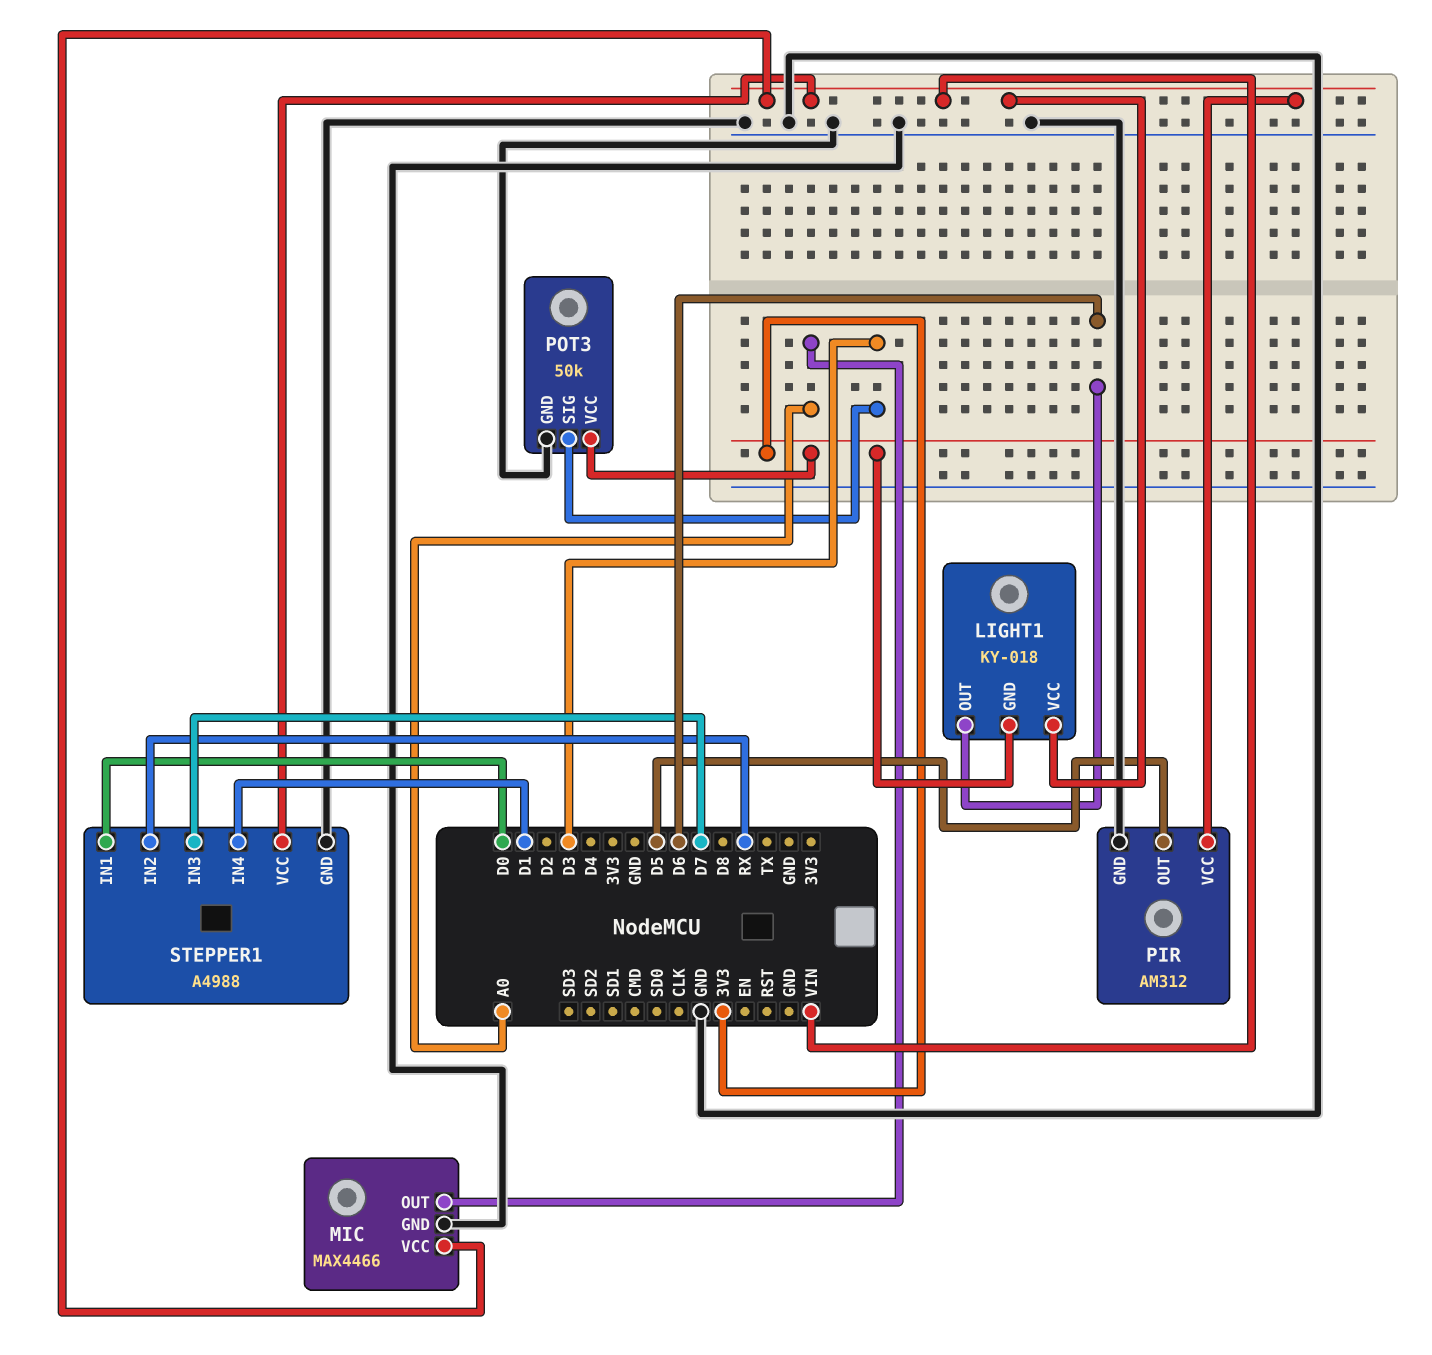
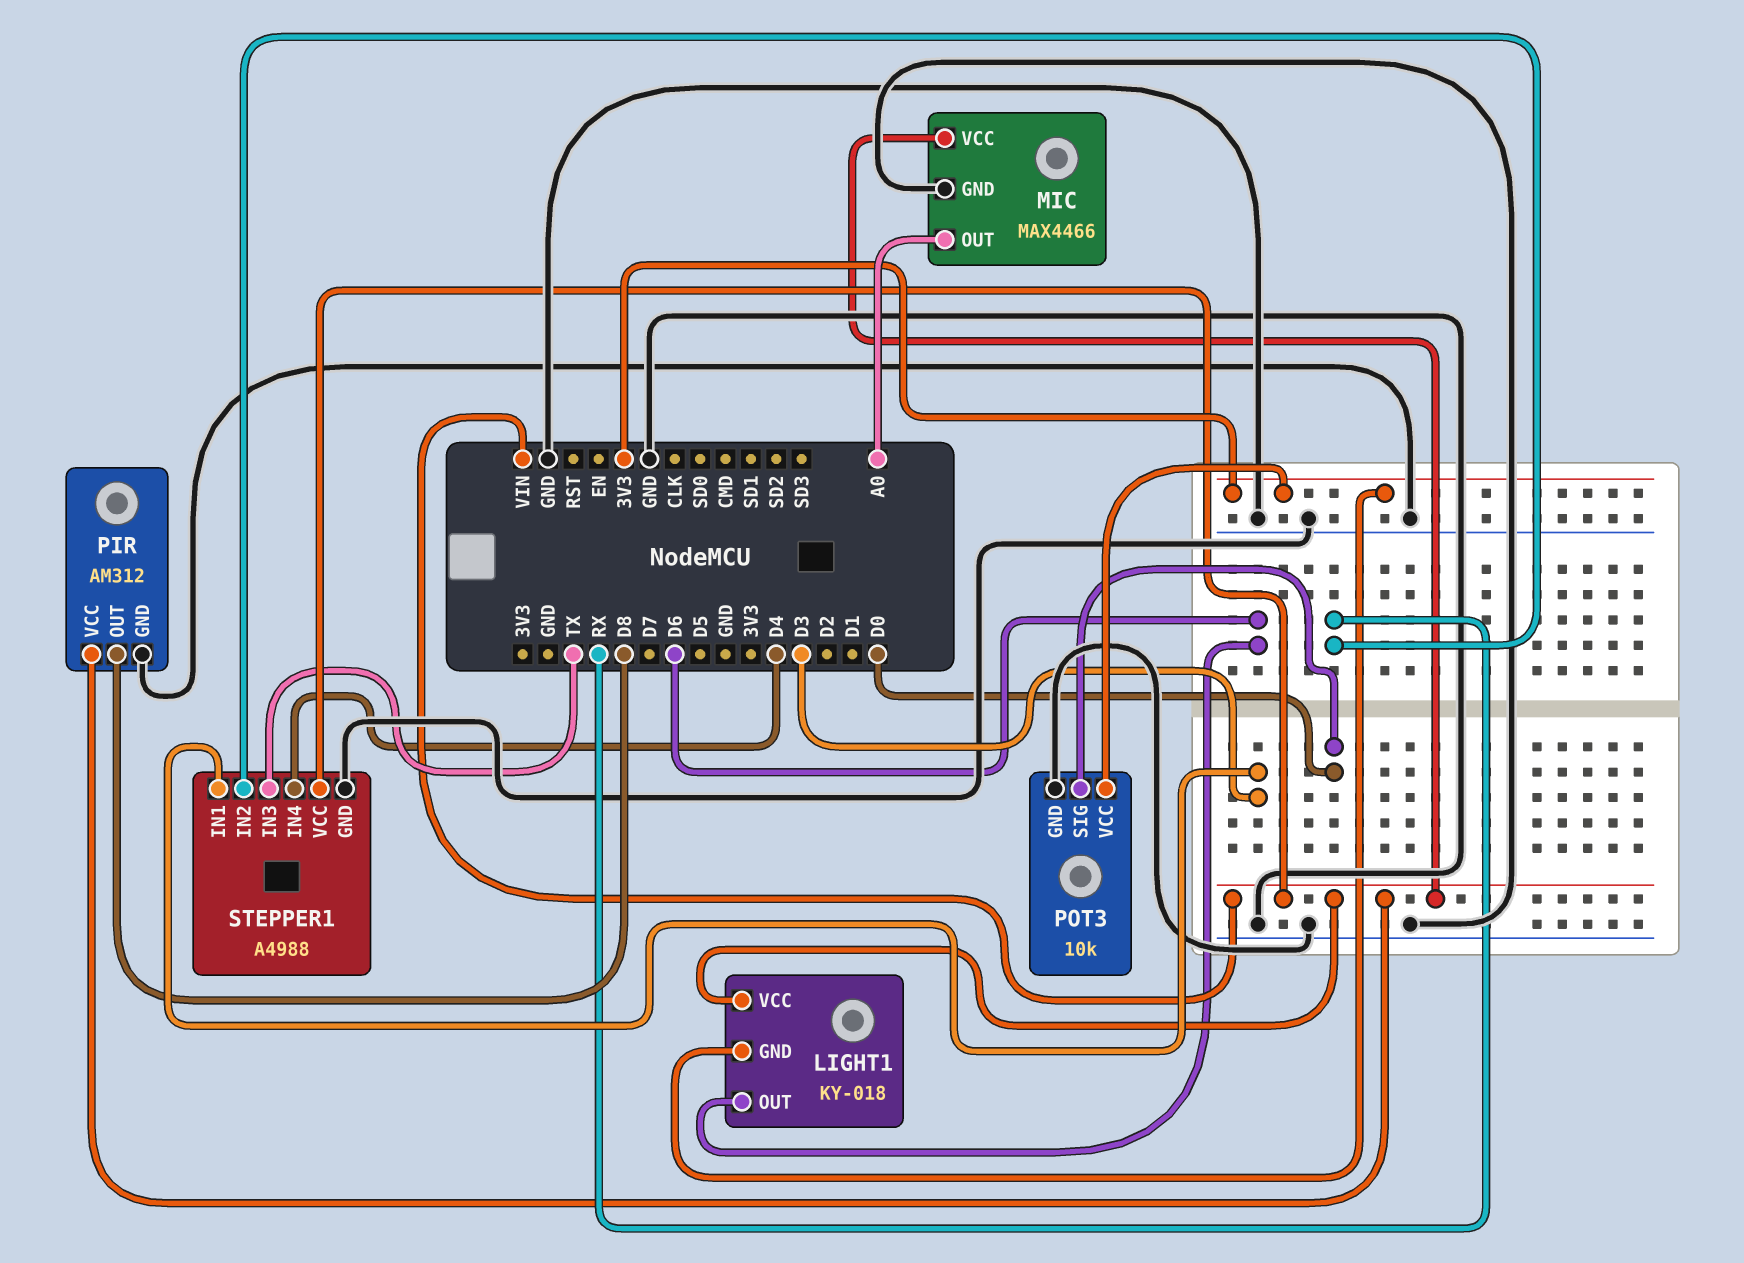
PIR pin OUT: D5 -> D8
POT3: 50k -> 10k
POT3 pin SIG: D3 -> D0
STEPPER1 pin IN1: D0 -> D3
STEPPER1 pin IN3: D7 -> TX
STEPPER1 pin IN4: D1 -> D4

